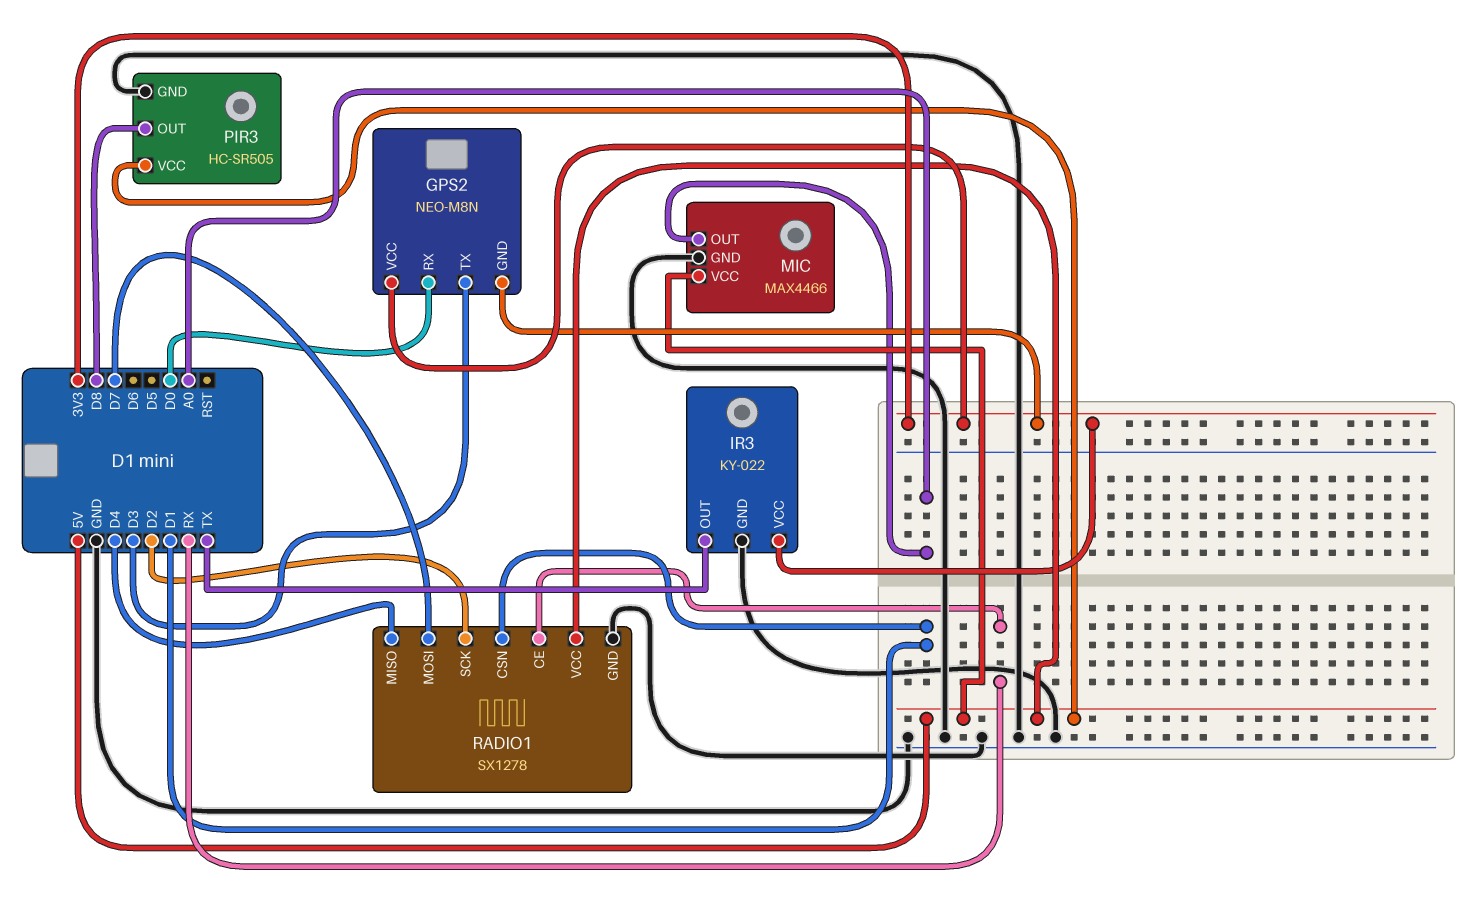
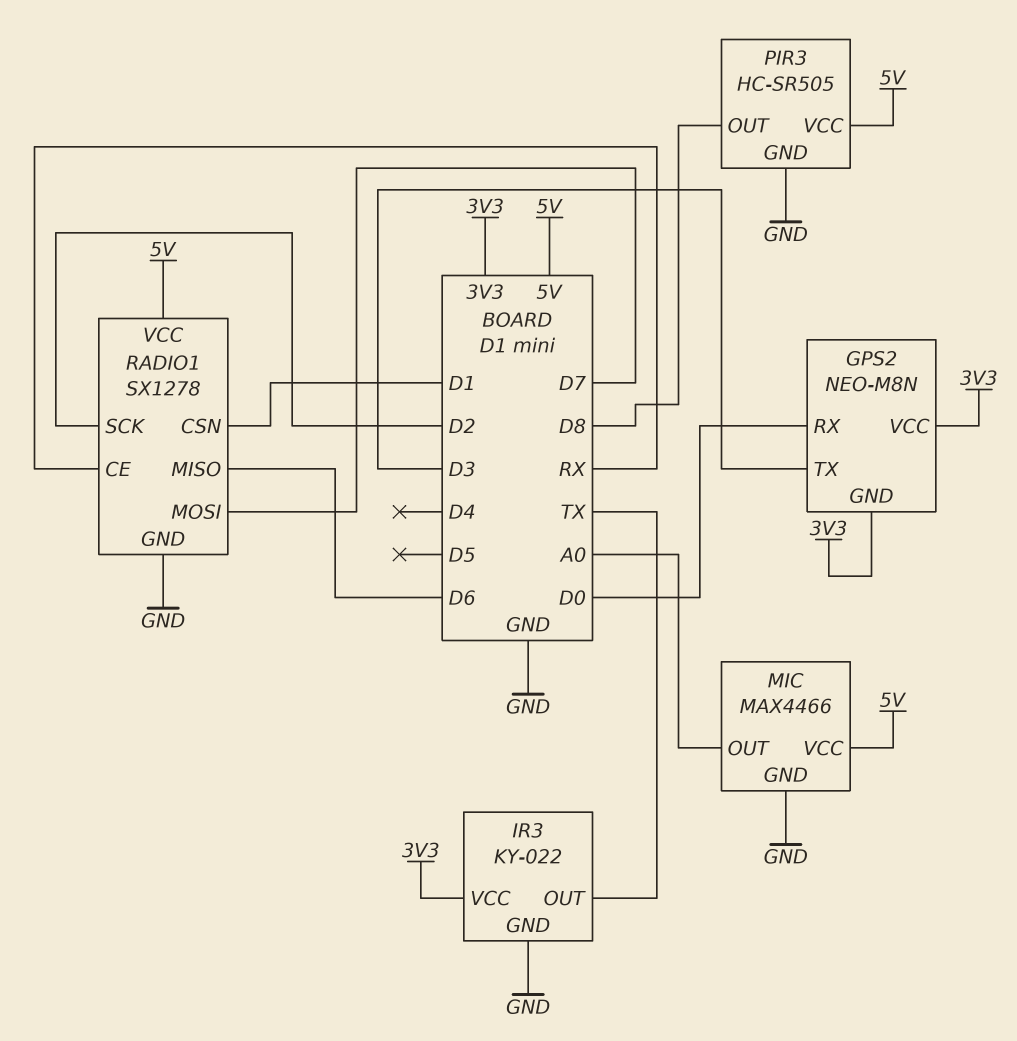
RADIO1 pin MISO: D4 -> D6

